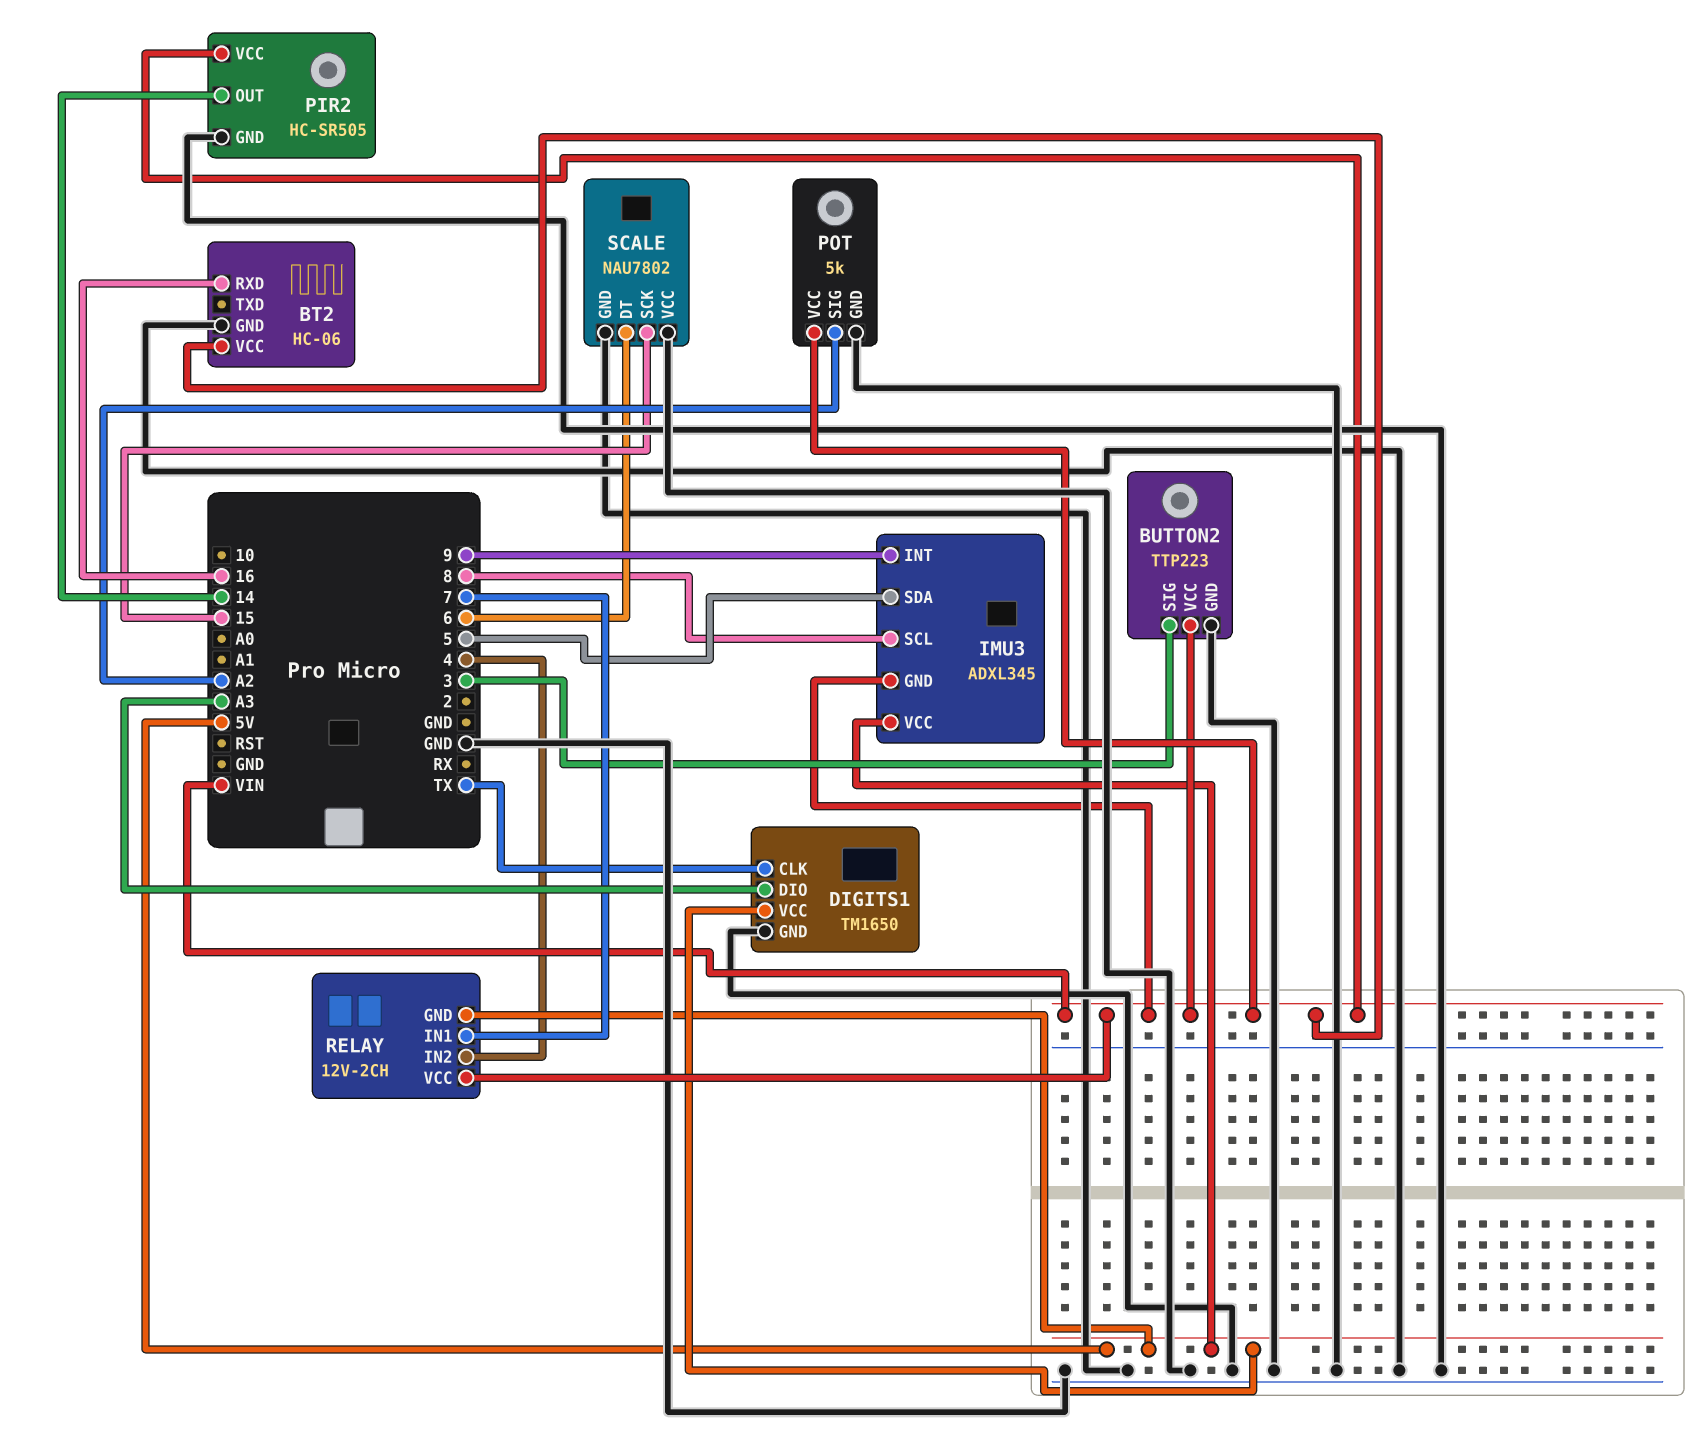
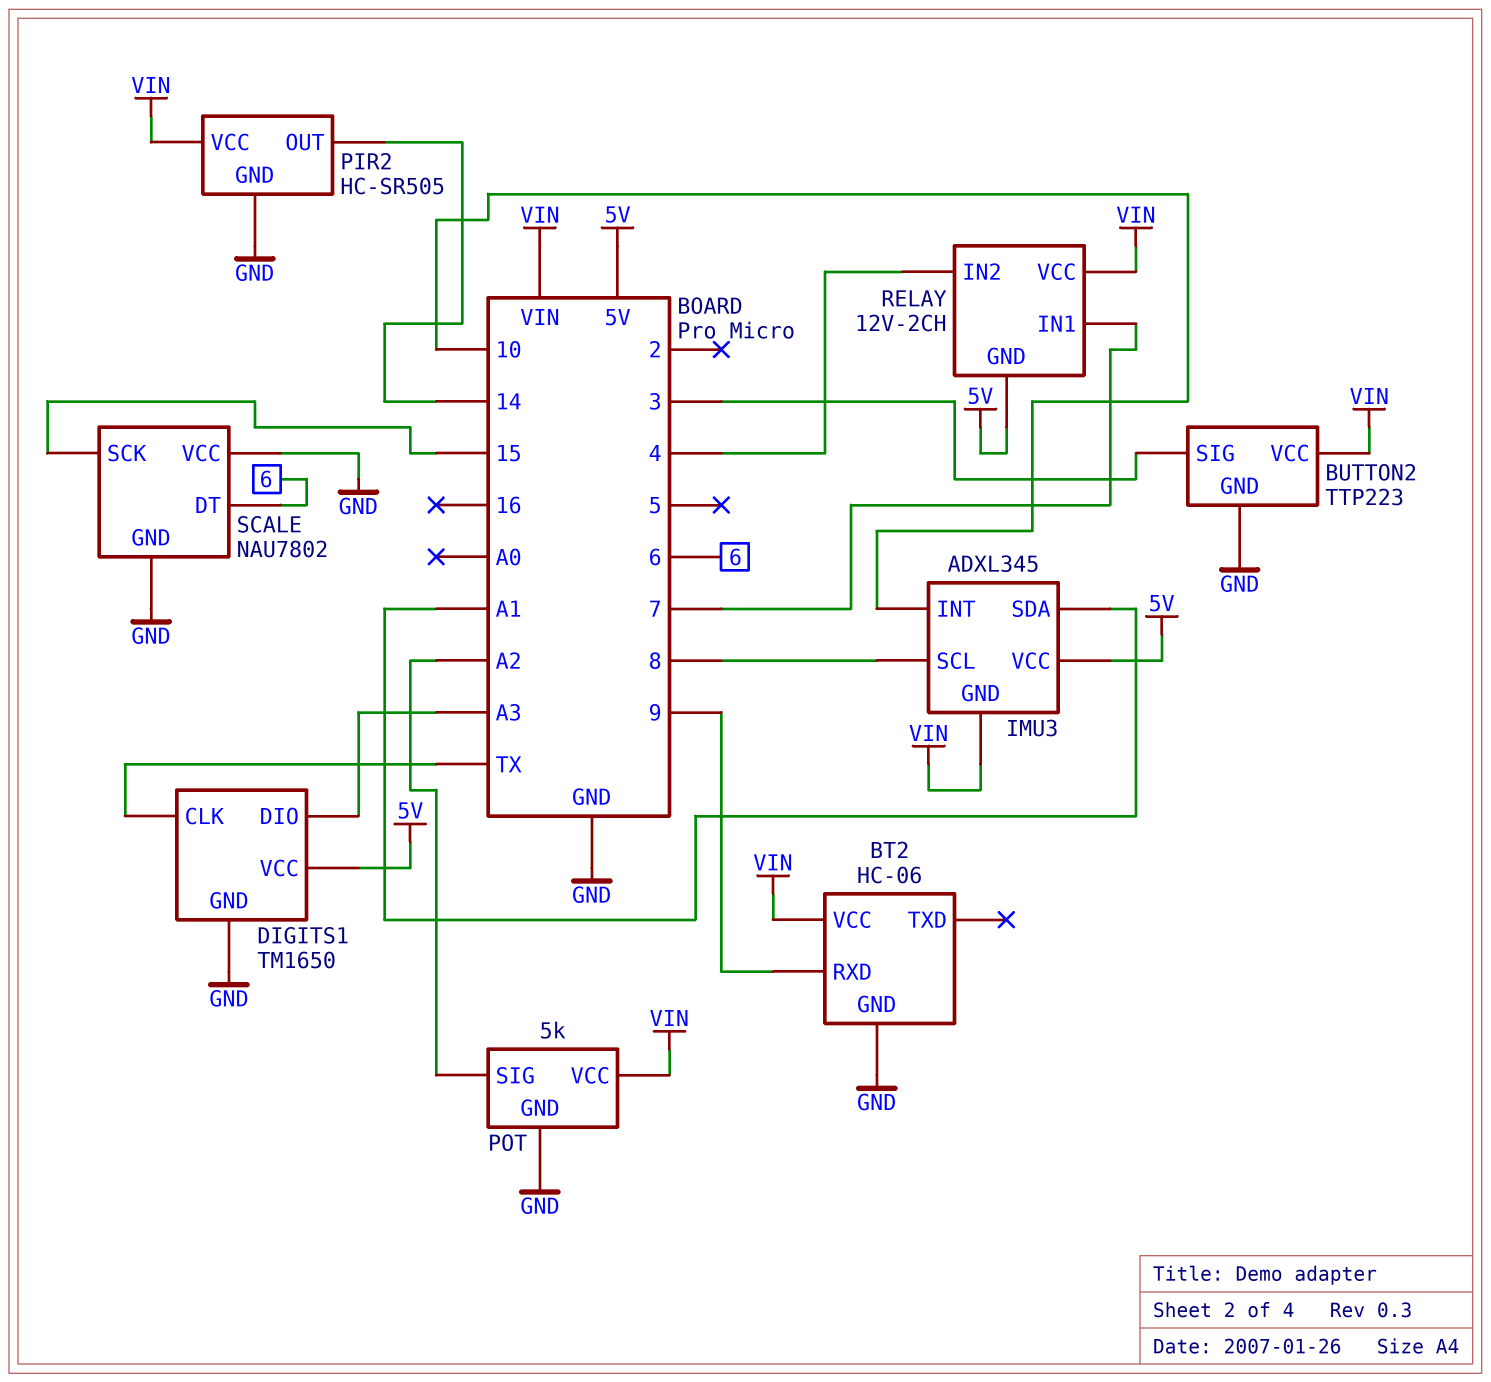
BT2 pin RXD: 16 -> 9
IMU3 pin INT: 9 -> 10
IMU3 pin SDA: 5 -> A1

